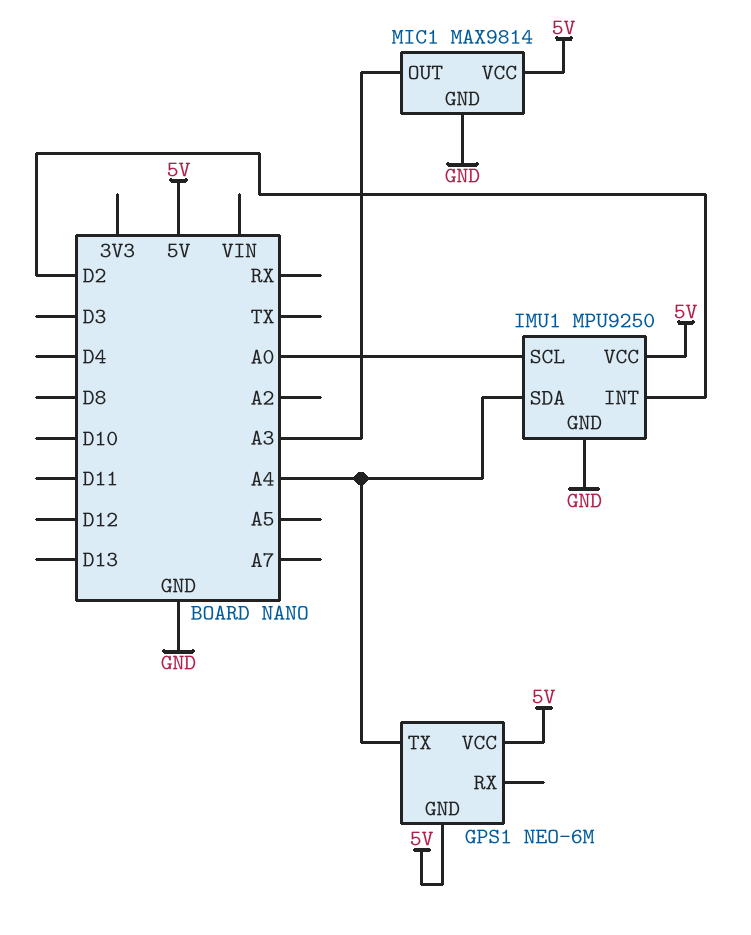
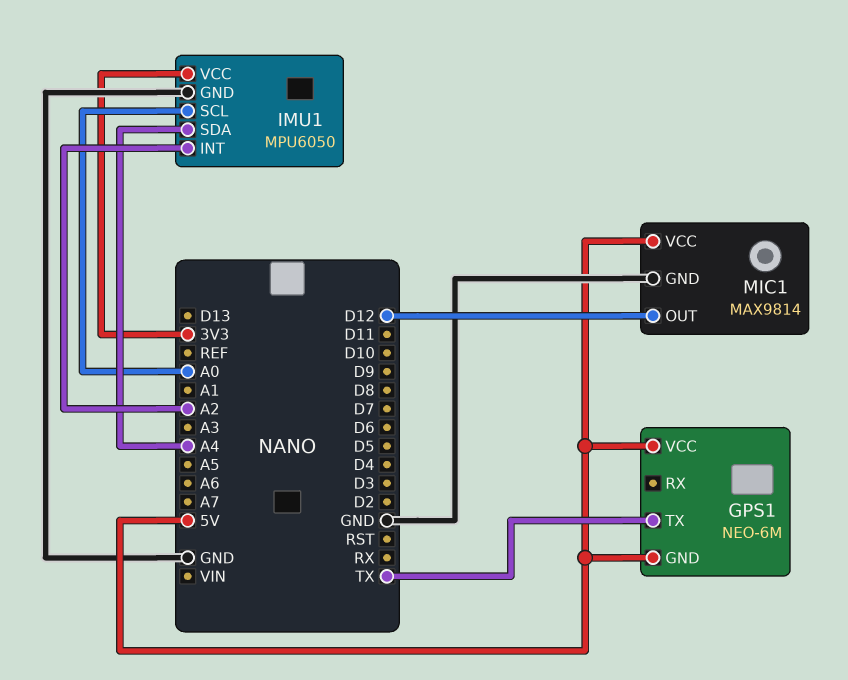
GPS1 pin TX: A4 -> TX
IMU1: MPU9250 -> MPU6050
IMU1 pin INT: D2 -> A2
IMU1 pin VCC: 5V -> 3V3
MIC1 pin OUT: A3 -> D12

